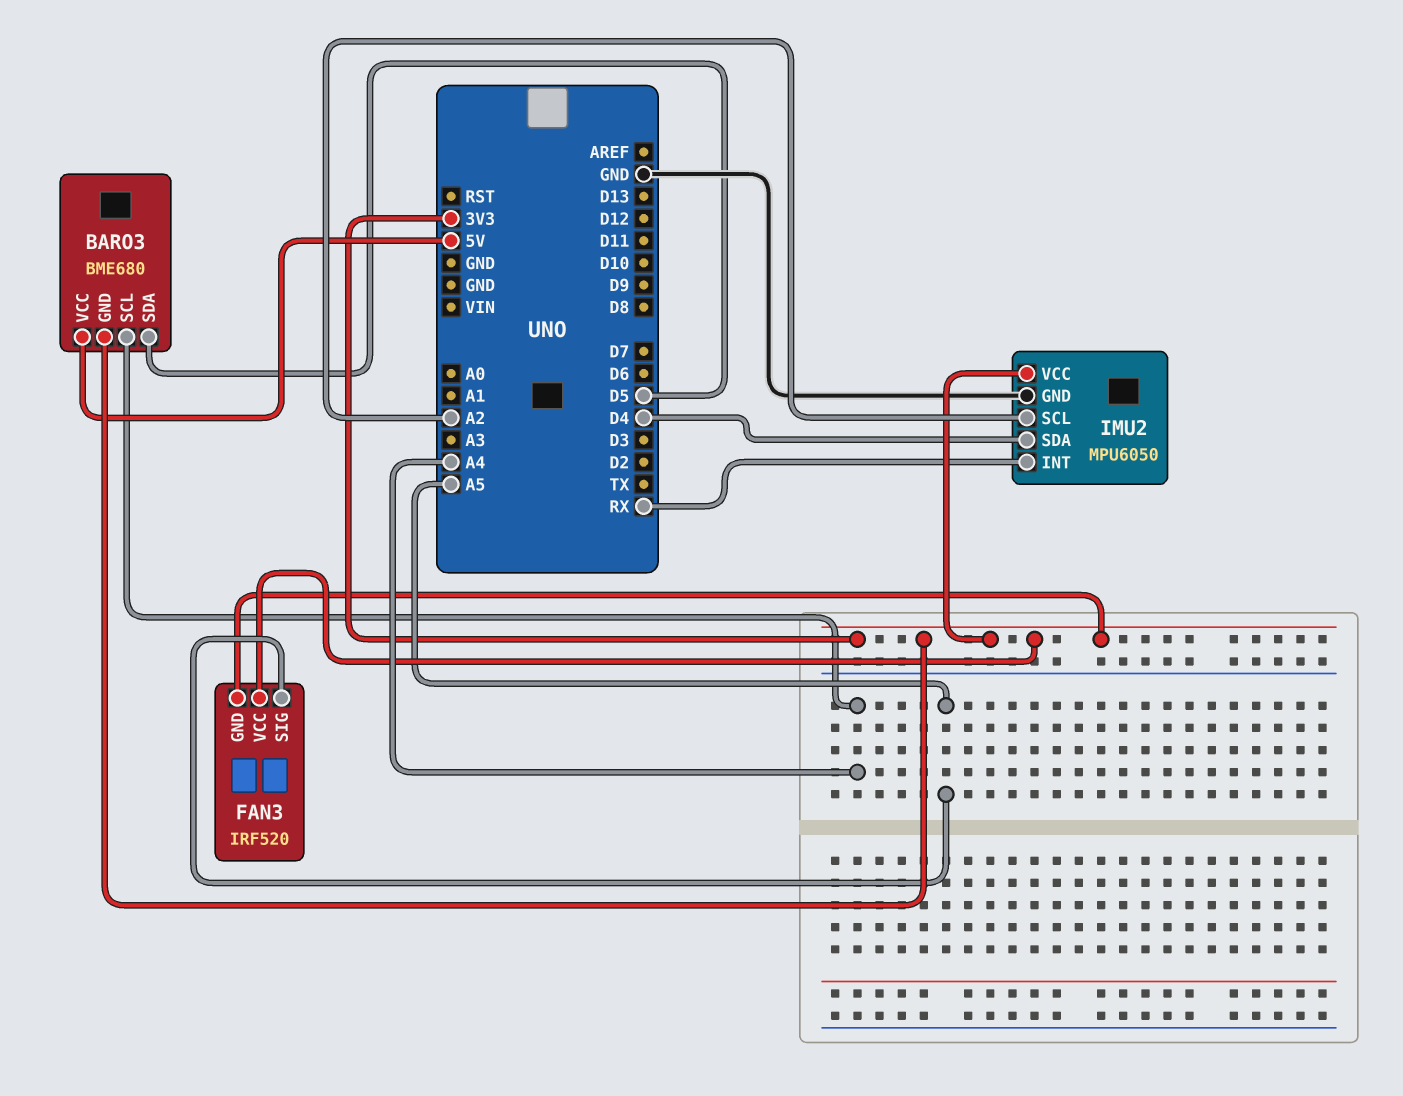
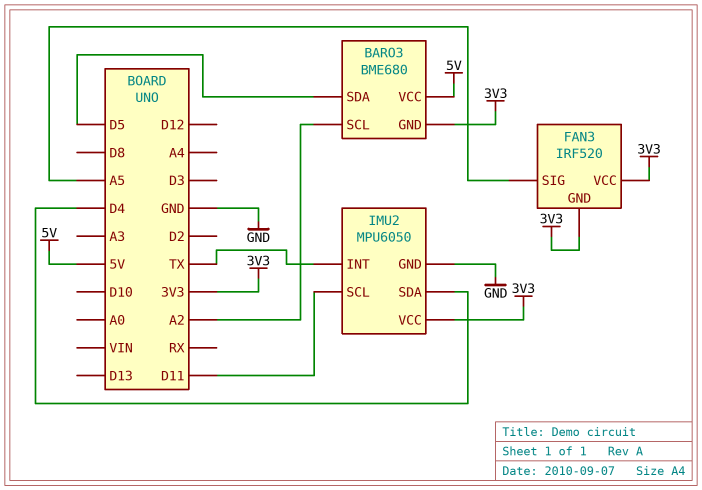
BARO3 pin SCL: A4 -> A2
IMU2 pin INT: RX -> TX
IMU2 pin SCL: A2 -> D11

